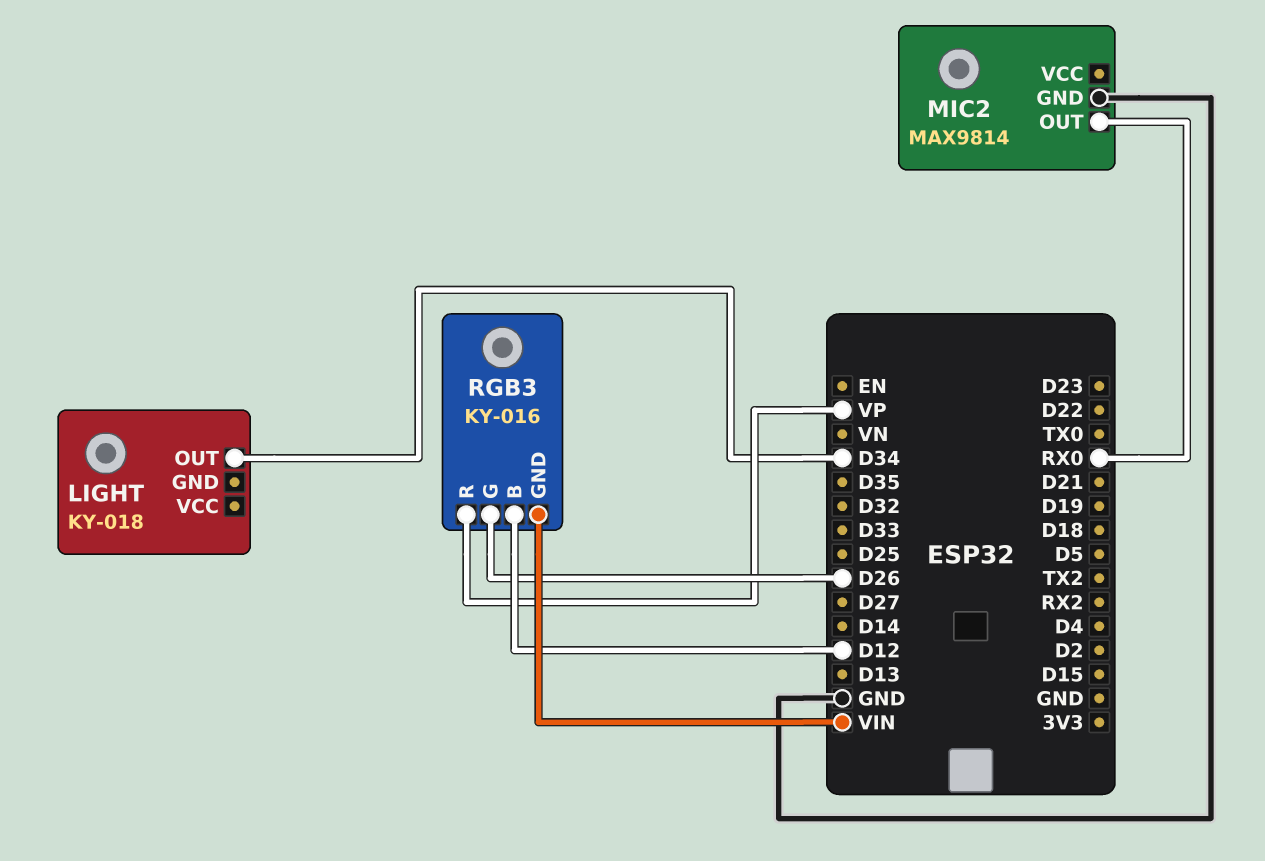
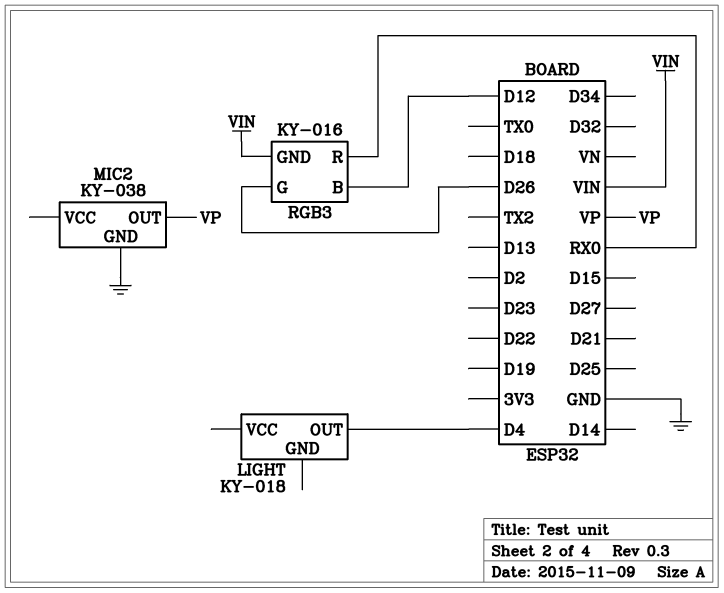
LIGHT pin OUT: D34 -> D4
MIC2: MAX9814 -> KY-038
MIC2 pin OUT: RX0 -> VP
RGB3 pin R: VP -> RX0

